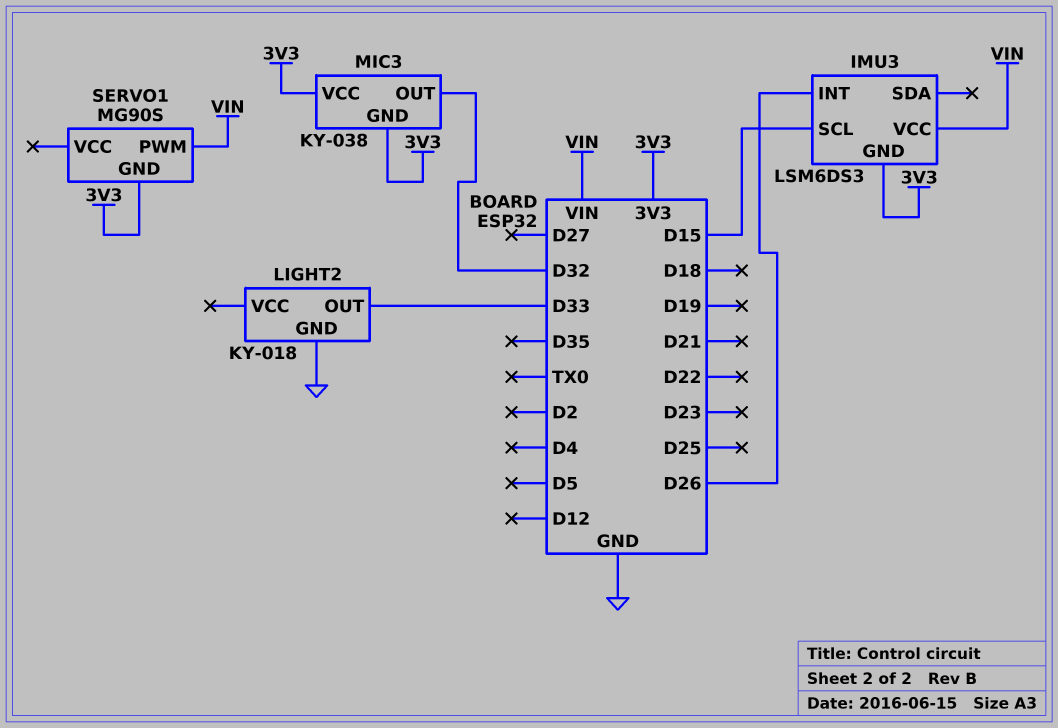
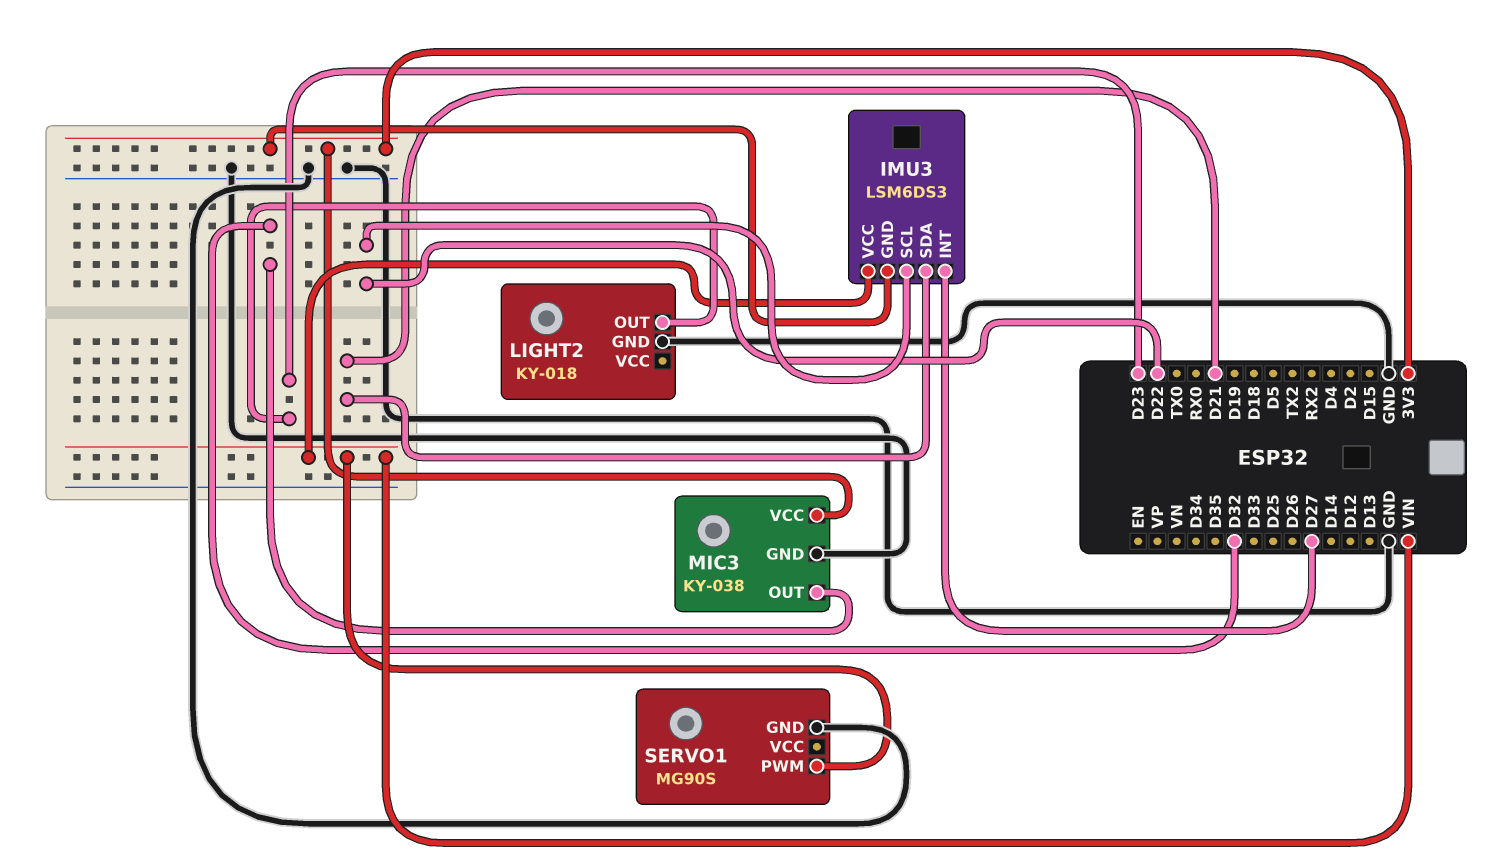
IMU3 pin INT: D26 -> D27
IMU3 pin SCL: D15 -> D22
IMU3 pin SDA: none -> D21
LIGHT2 pin OUT: D33 -> D23
MIC3 pin GND: 3V3 -> GND
SERVO1 pin GND: 3V3 -> GND

